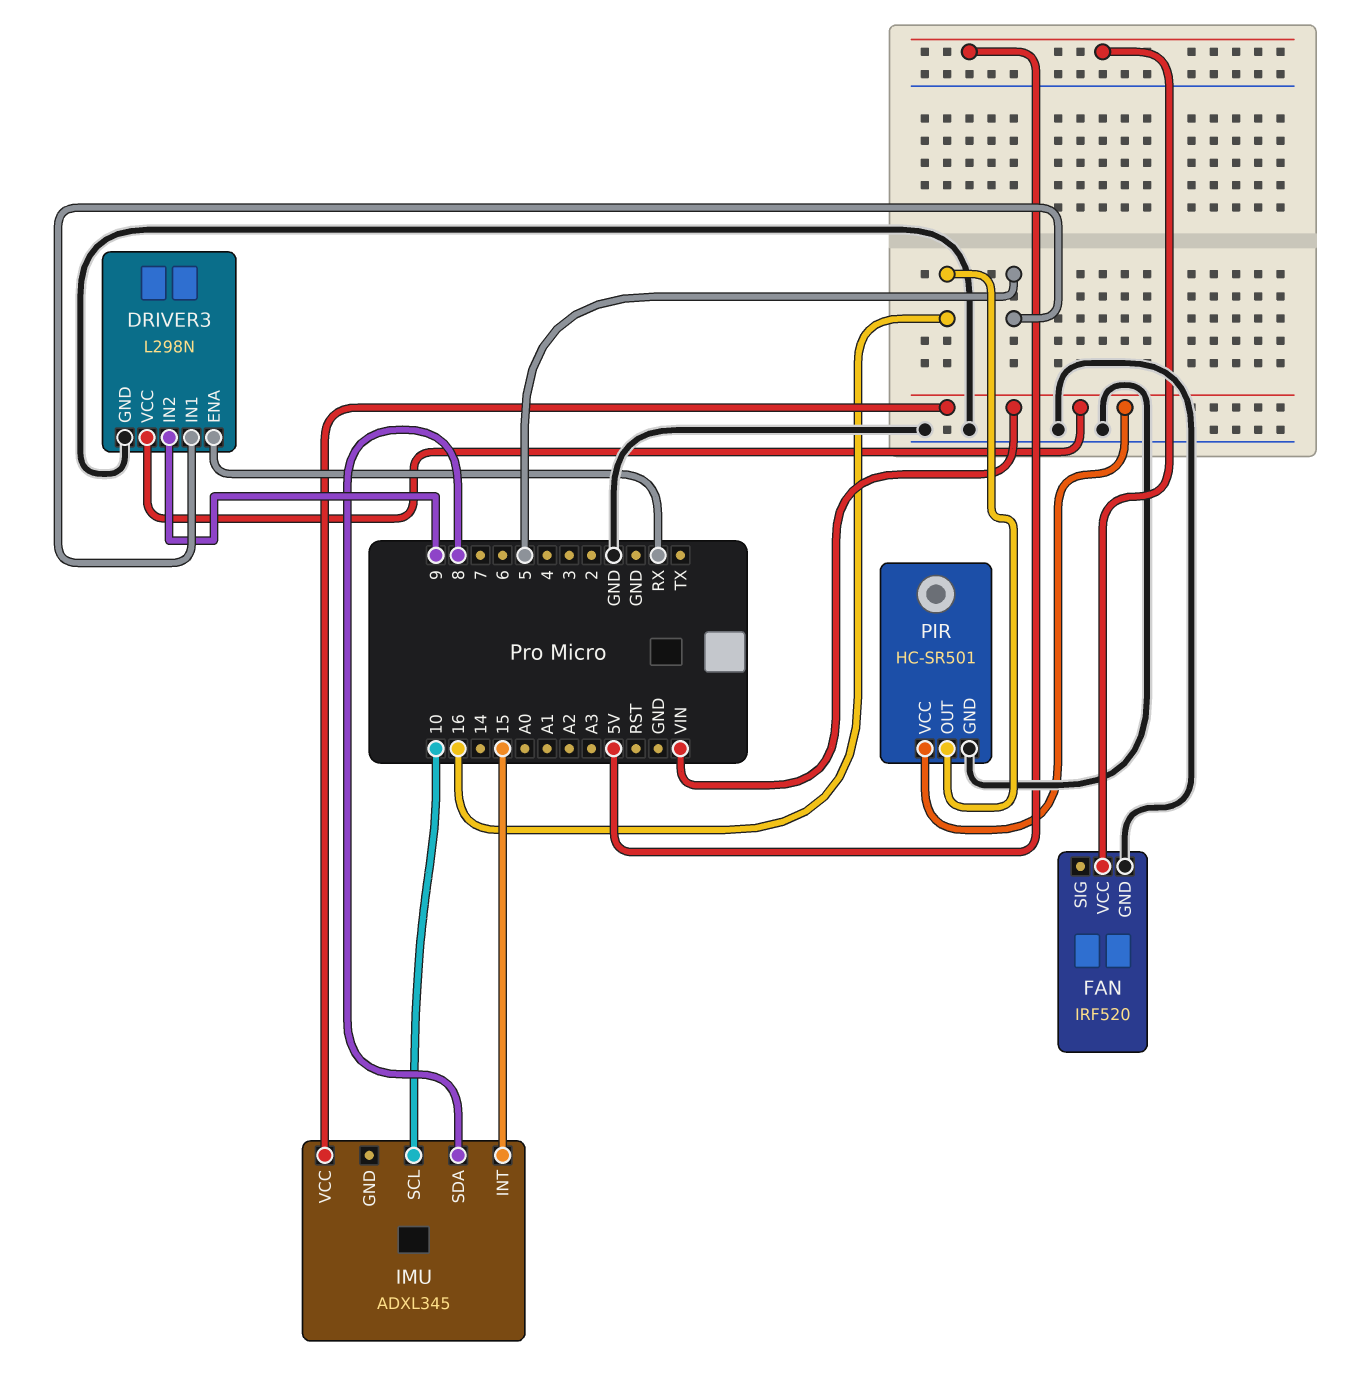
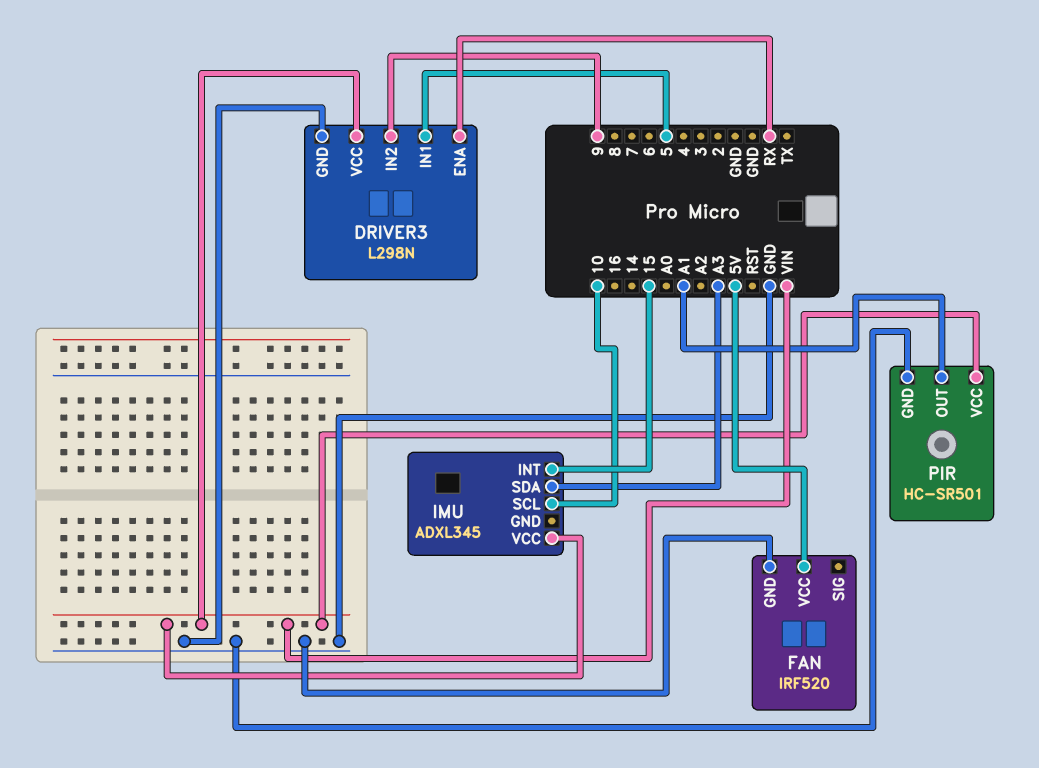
IMU pin SDA: 8 -> A3
PIR pin OUT: 16 -> A1

